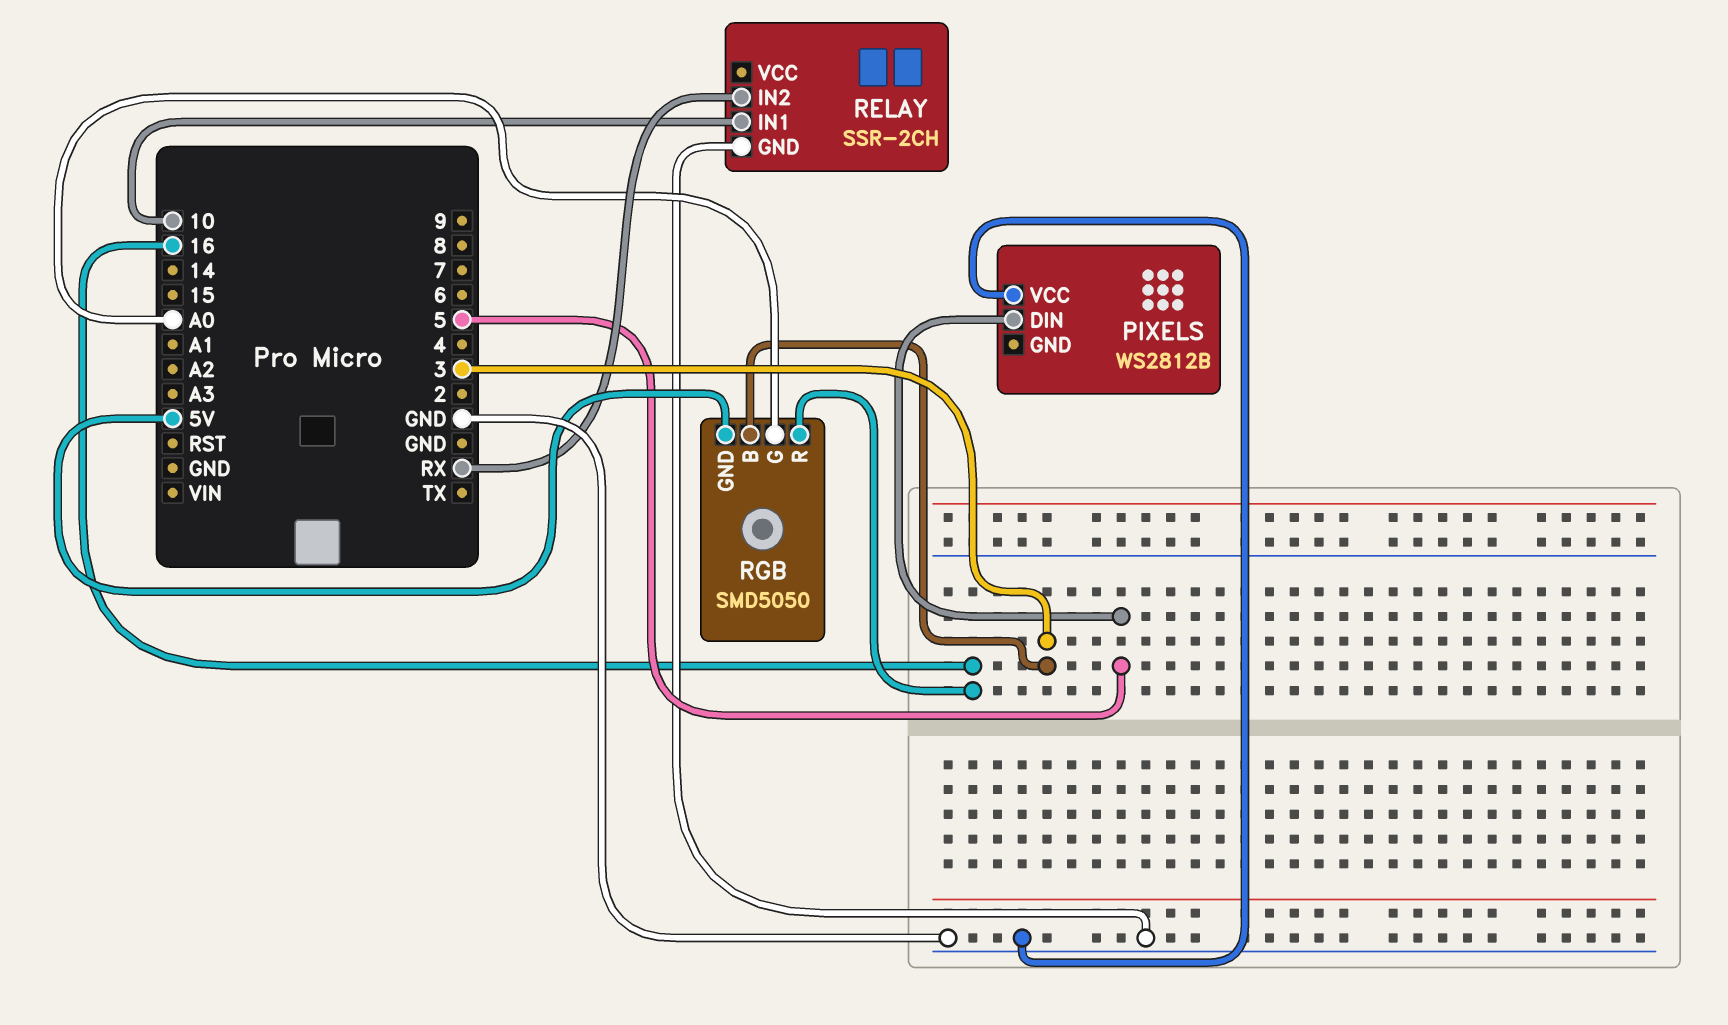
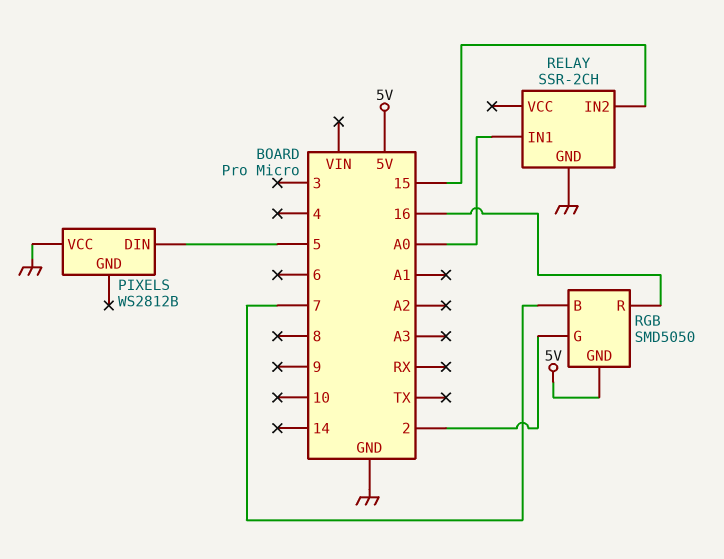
RELAY pin IN1: 10 -> A0
RELAY pin IN2: RX -> 15
RGB pin B: 3 -> 7
RGB pin G: A0 -> 2

